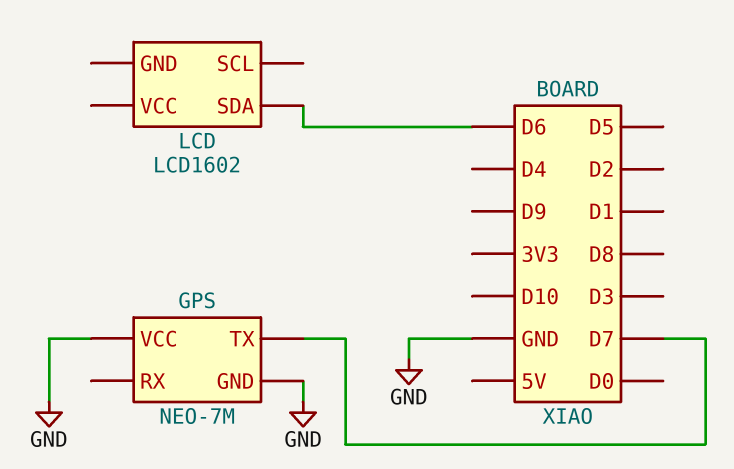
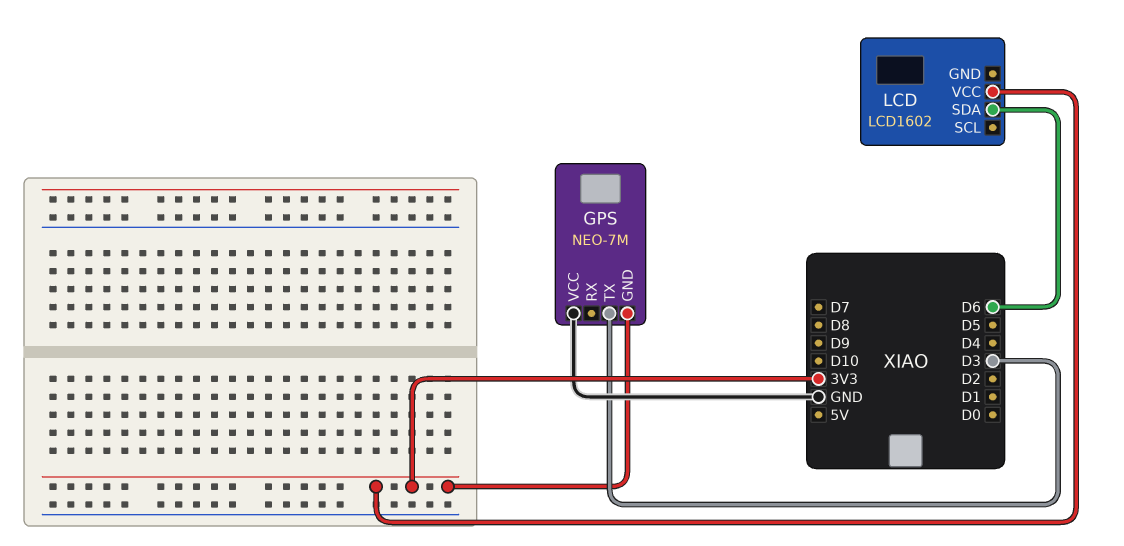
GPS pin GND: GND -> 3V3
GPS pin TX: D7 -> D3
LCD pin VCC: none -> 3V3

